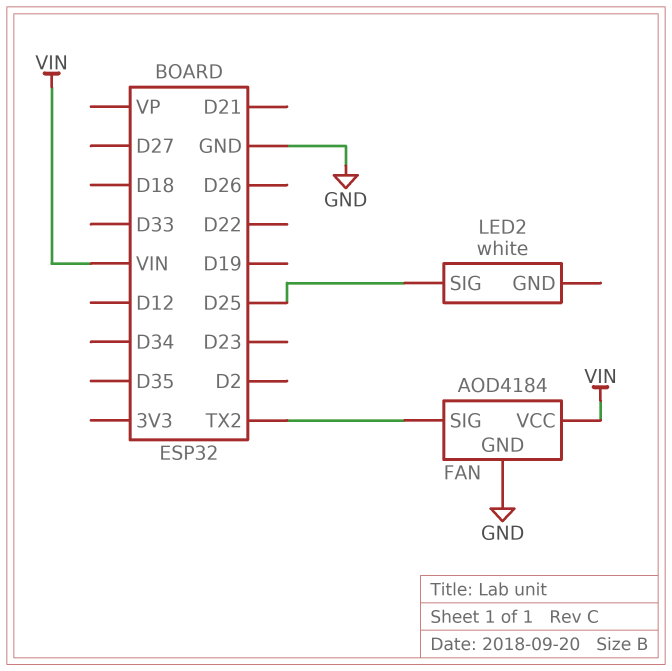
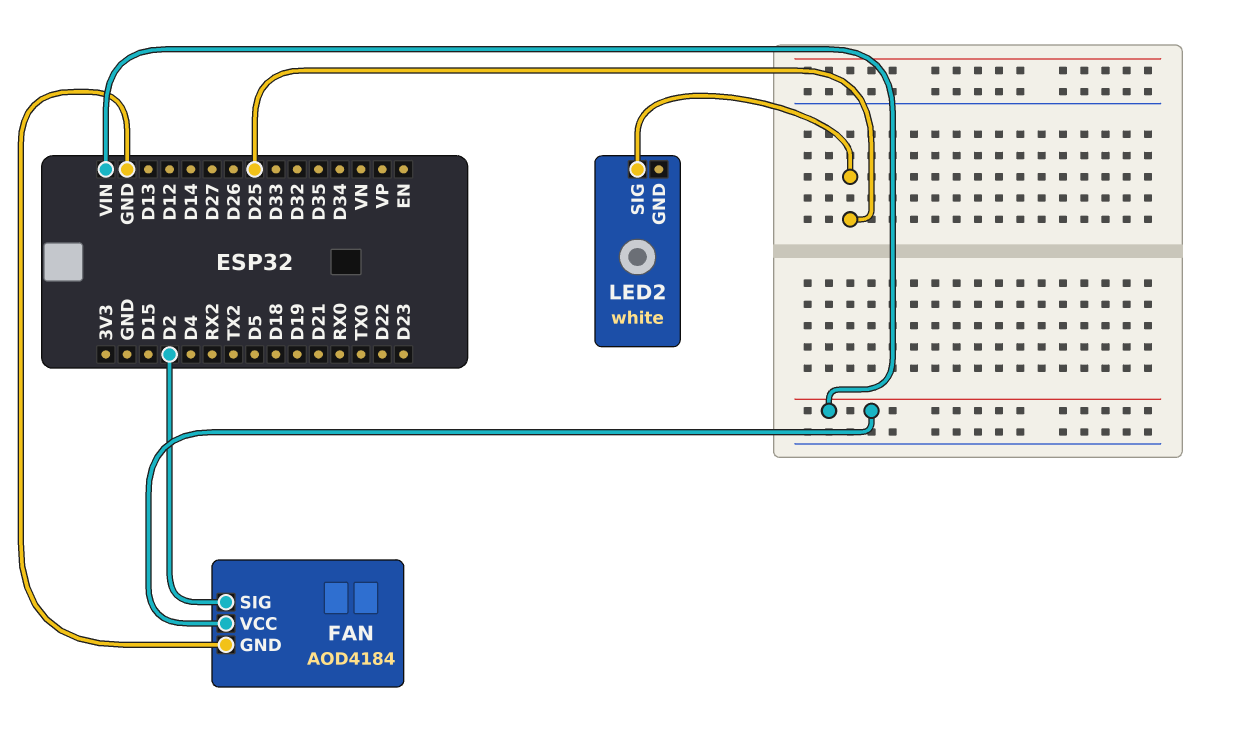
FAN pin SIG: TX2 -> D2

